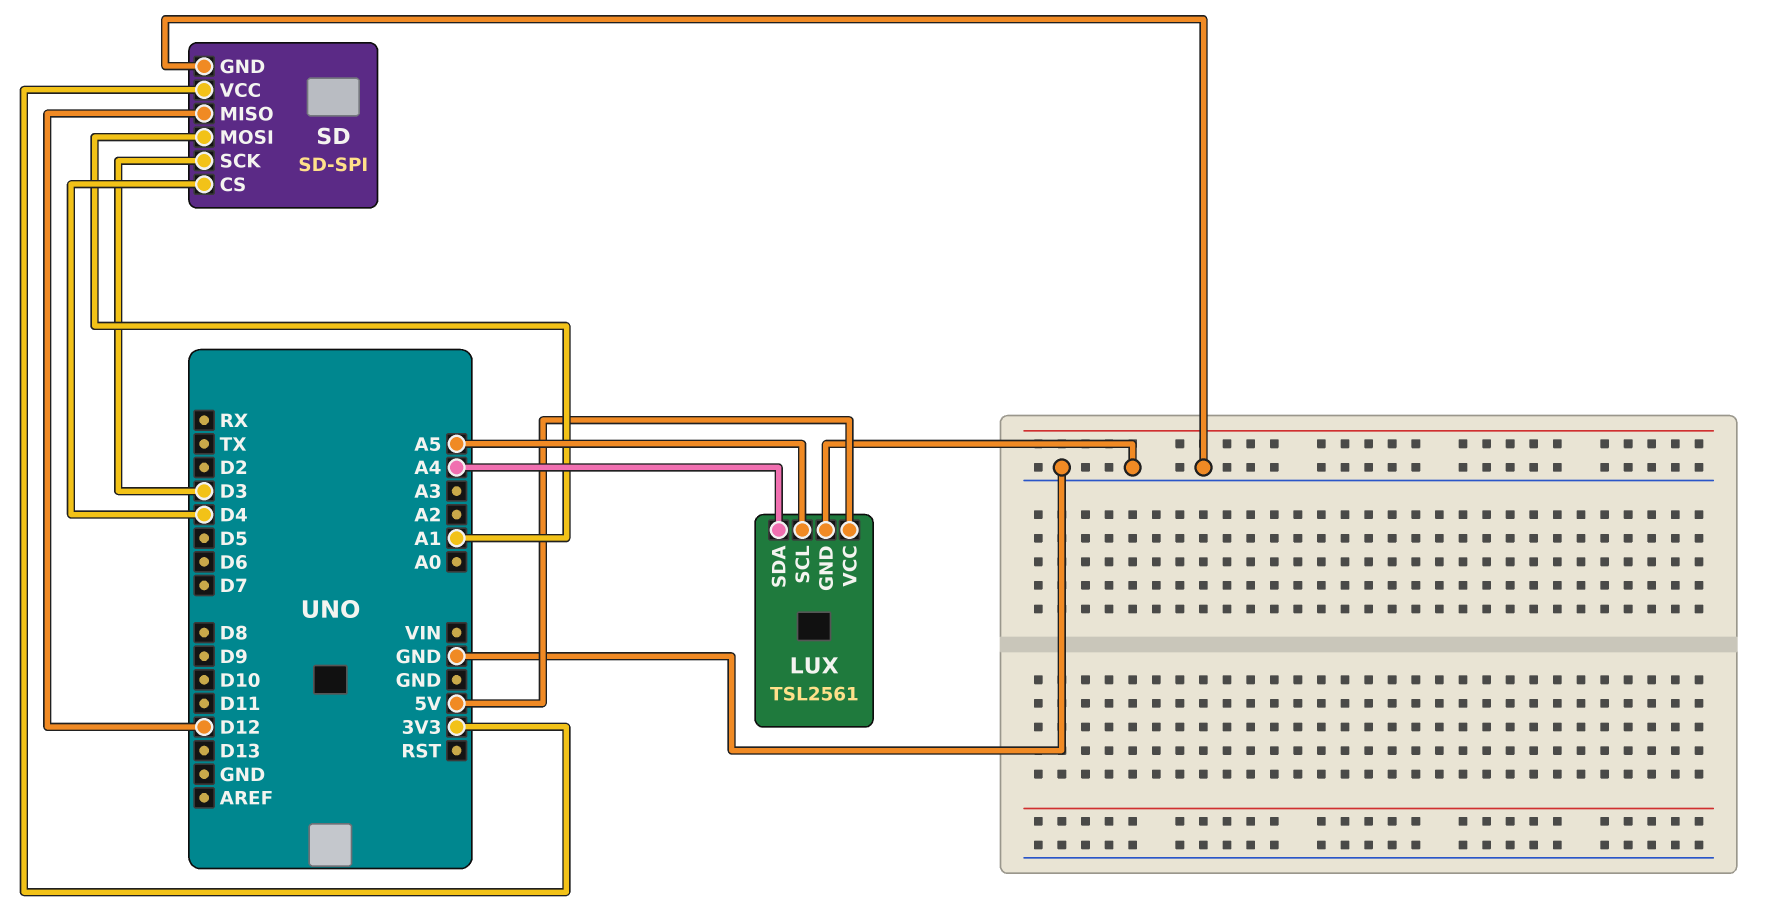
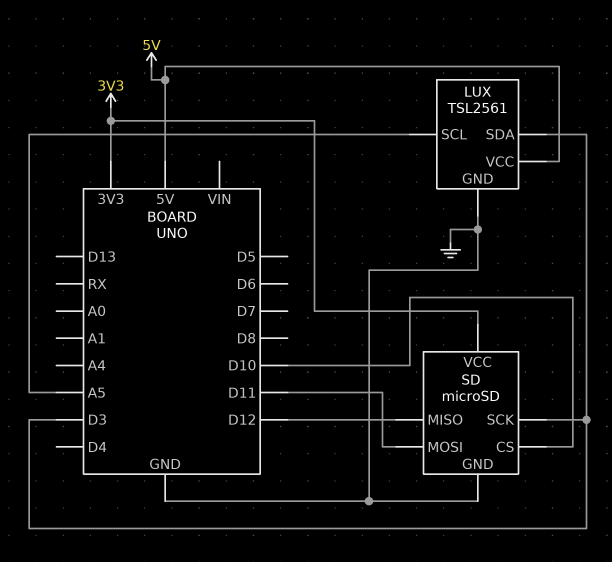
LUX pin SDA: A4 -> D3
SD: SD-SPI -> microSD
SD pin CS: D4 -> D10
SD pin MOSI: A1 -> D11

